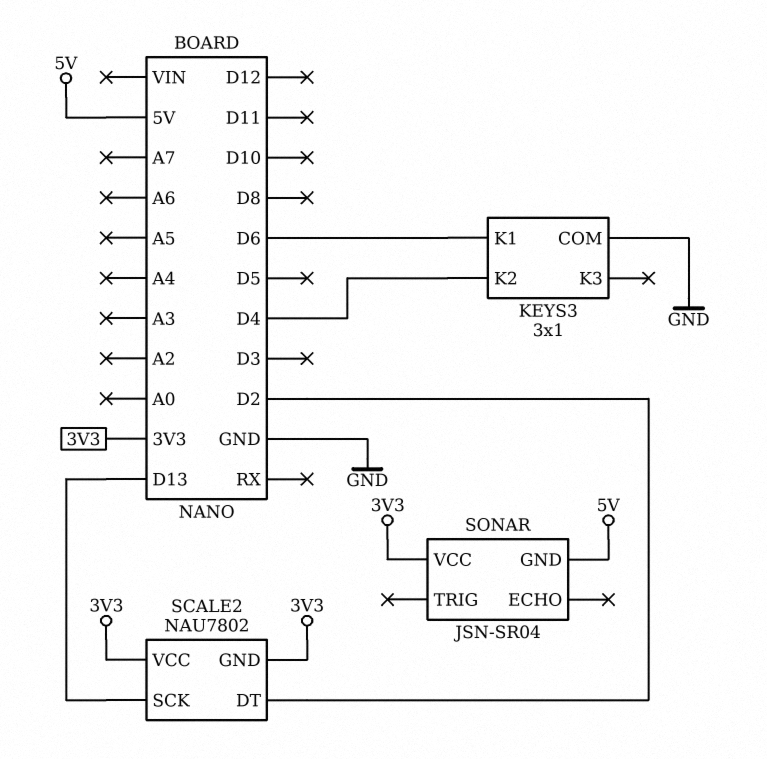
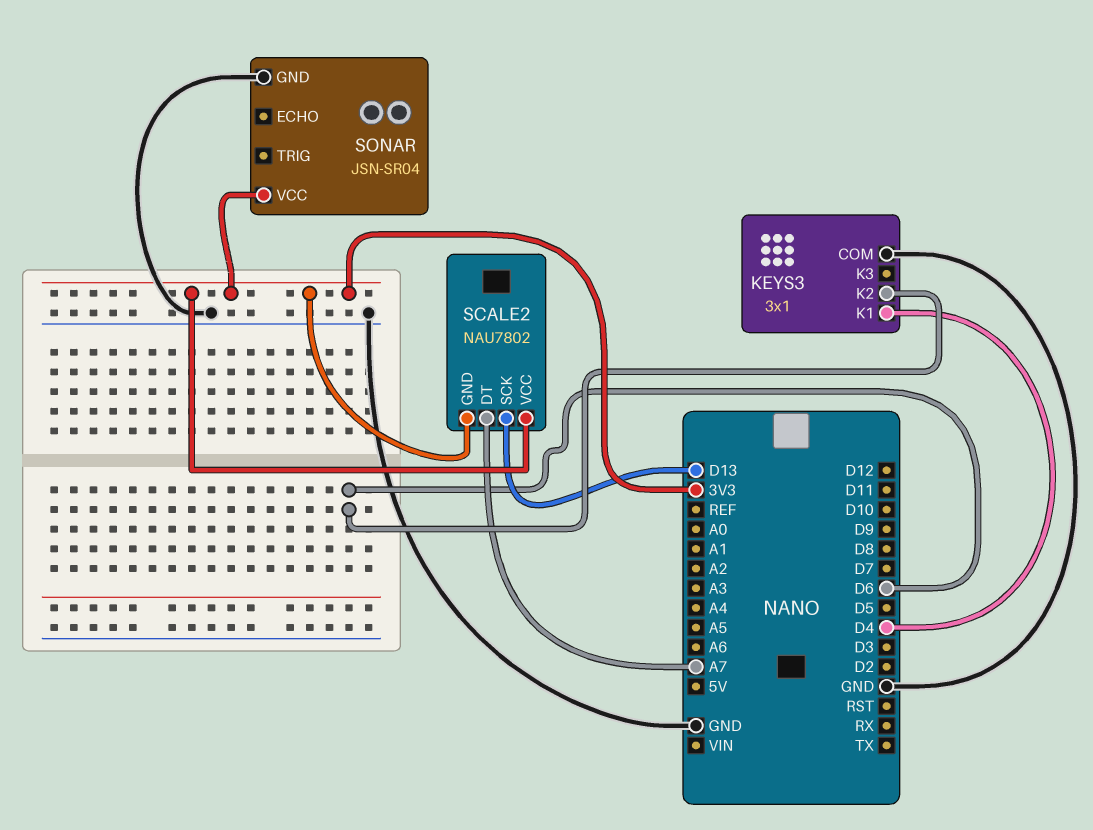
KEYS3 pin K1: D6 -> D4
KEYS3 pin K2: D4 -> D6
SCALE2 pin DT: D2 -> A7
SONAR pin GND: 5V -> GND

